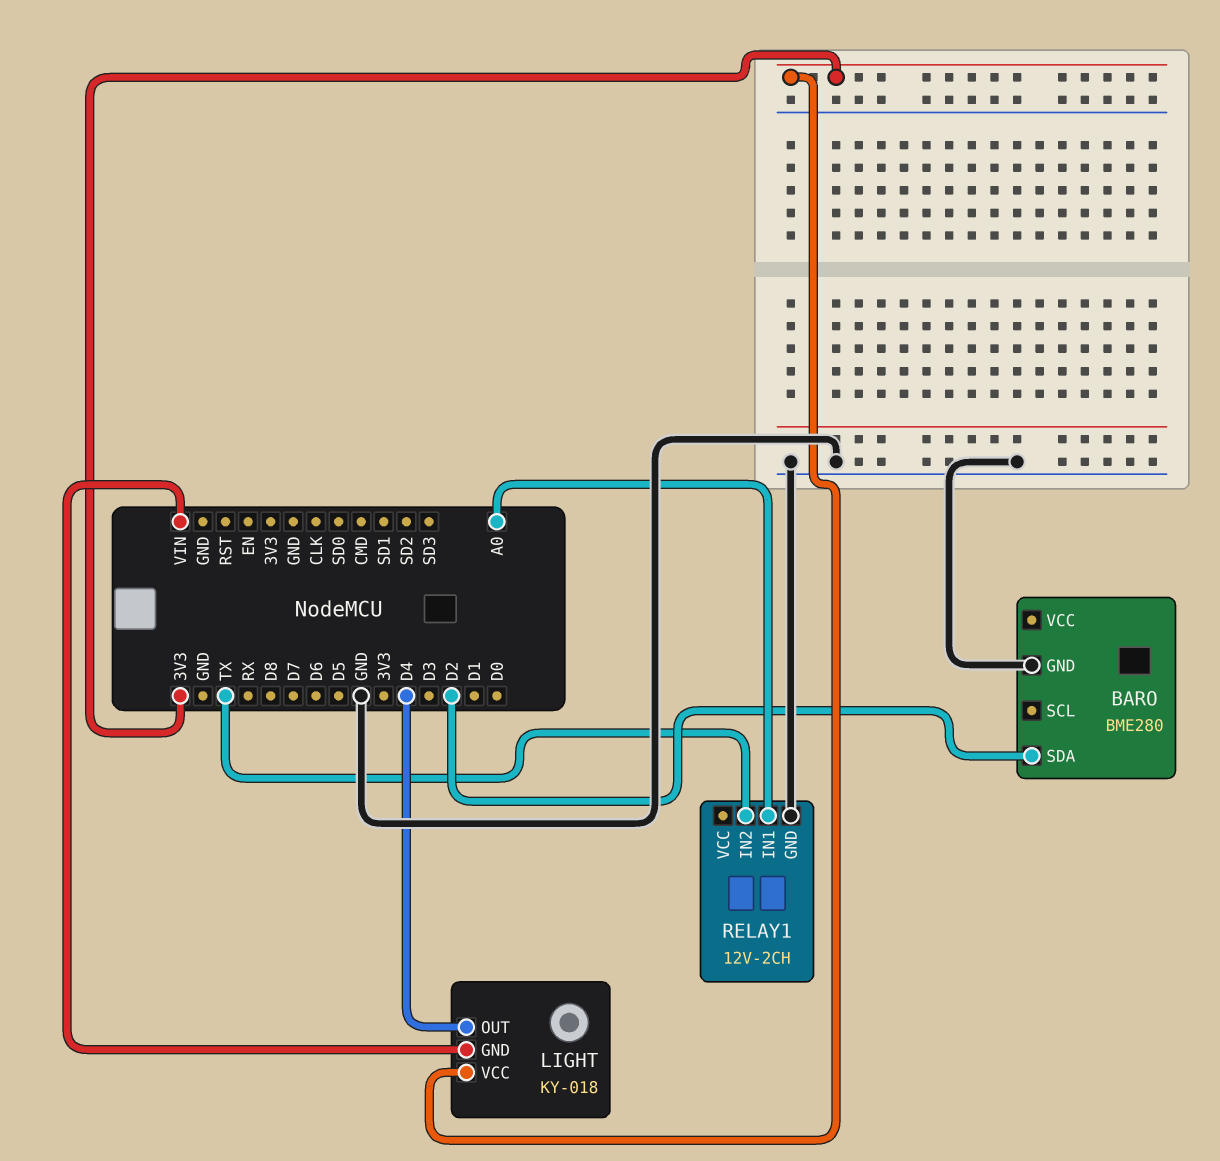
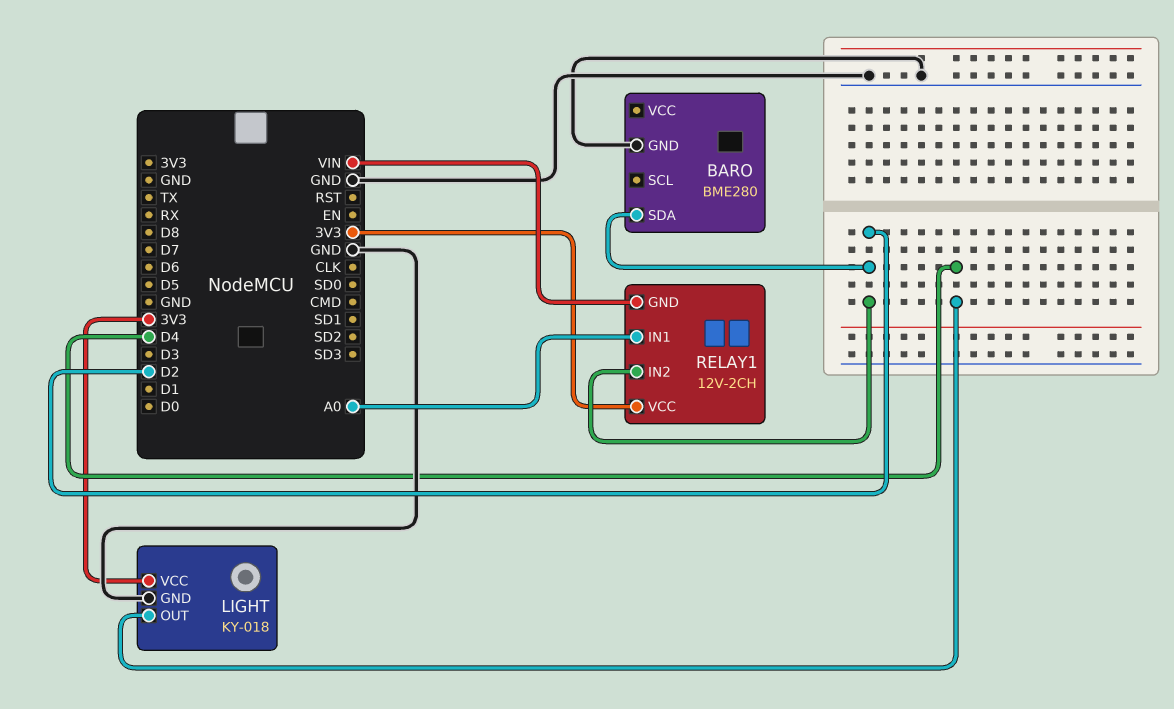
LIGHT pin GND: VIN -> GND
RELAY1 pin GND: GND -> VIN
RELAY1 pin IN2: TX -> D2
RELAY1 pin VCC: none -> 3V3

